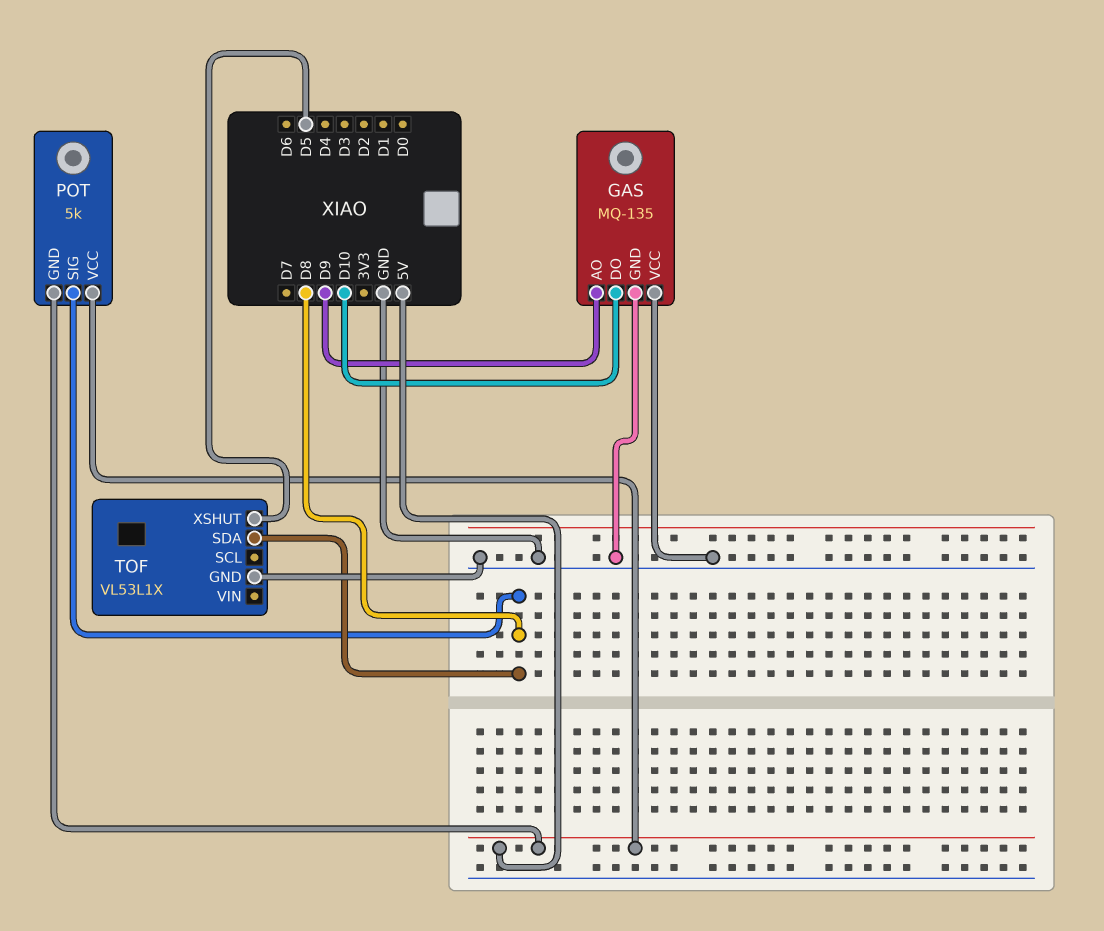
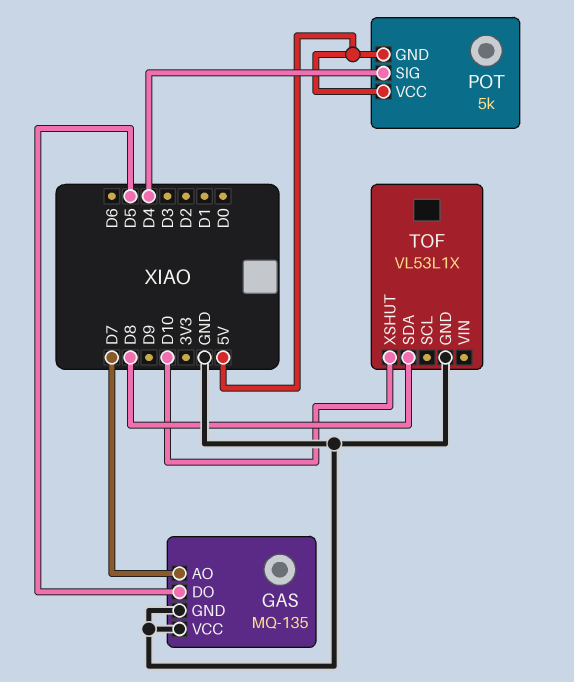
GAS pin AO: D9 -> D7
GAS pin DO: D10 -> D5
POT pin SIG: D8 -> D4
TOF pin XSHUT: D5 -> D10

